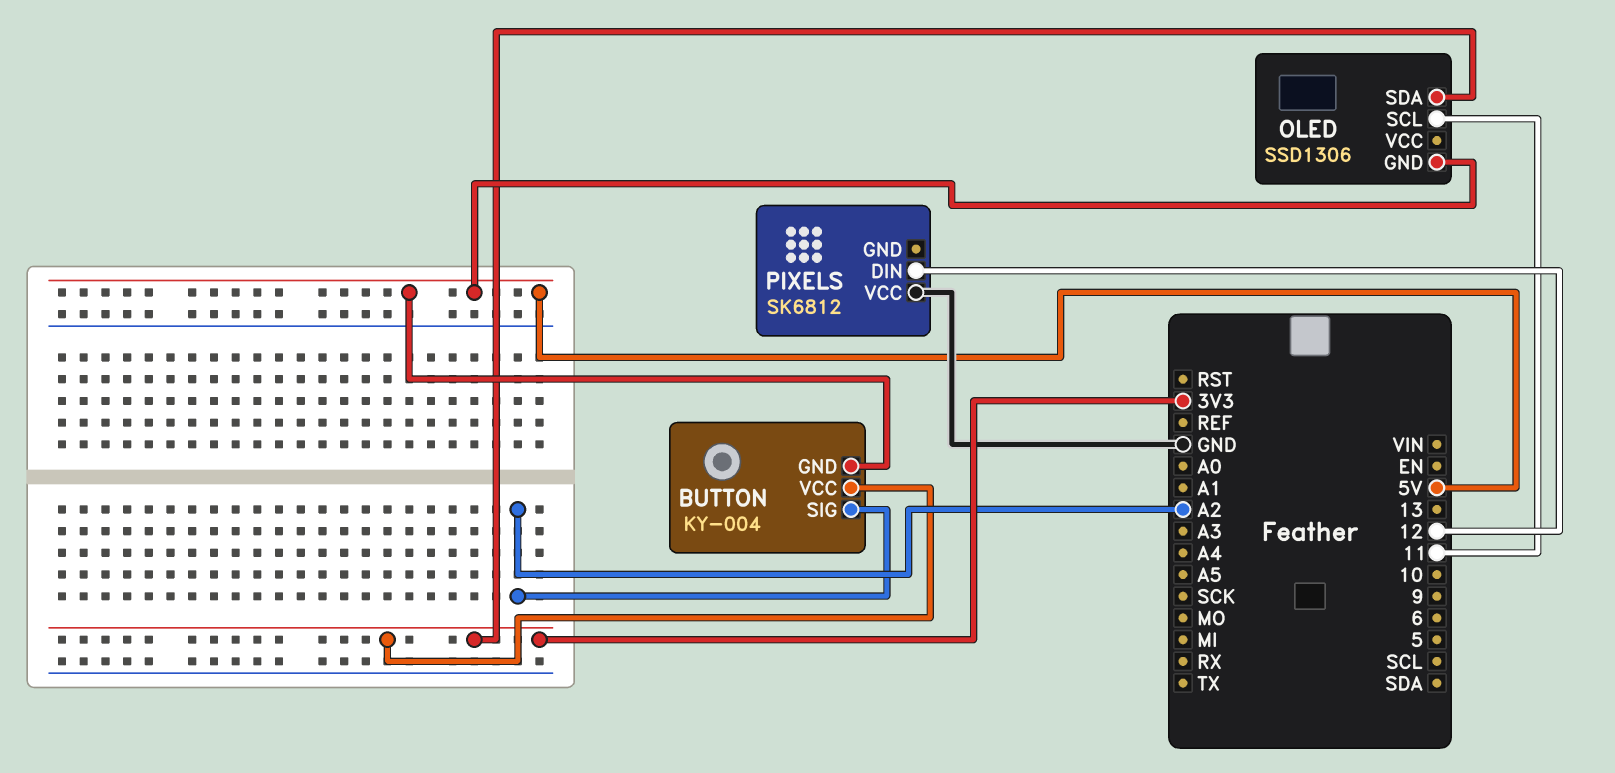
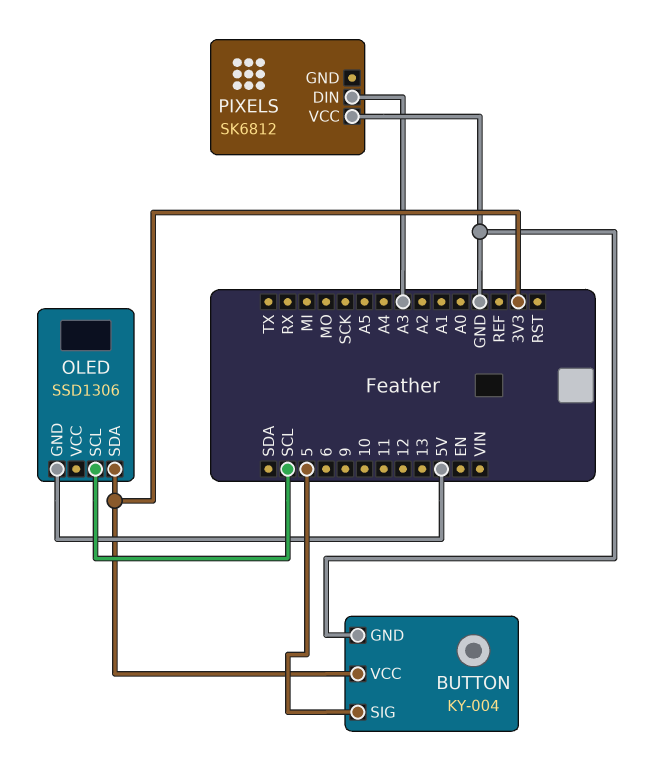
BUTTON pin GND: 5V -> GND
BUTTON pin SIG: A2 -> 5
OLED pin SCL: 11 -> SCL
PIXELS pin DIN: 12 -> A3

